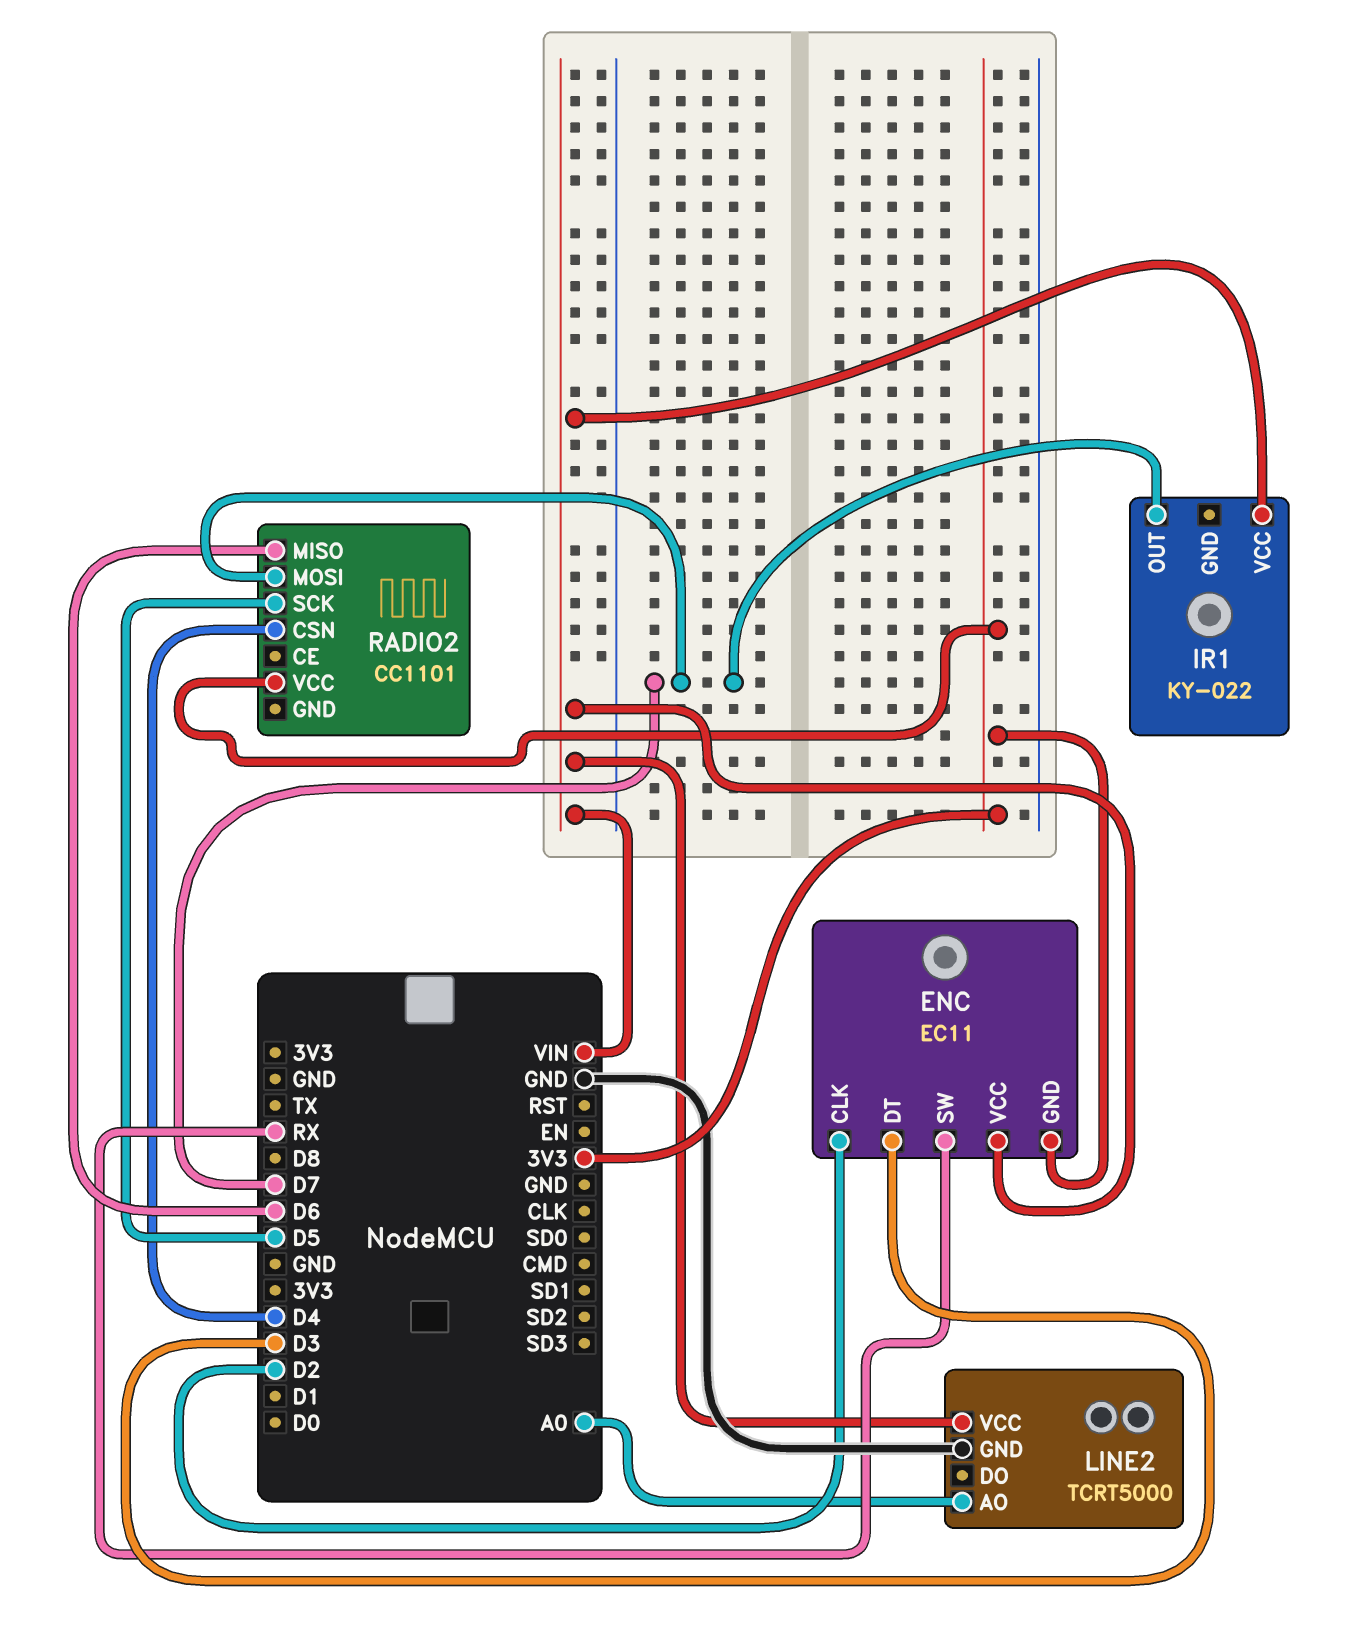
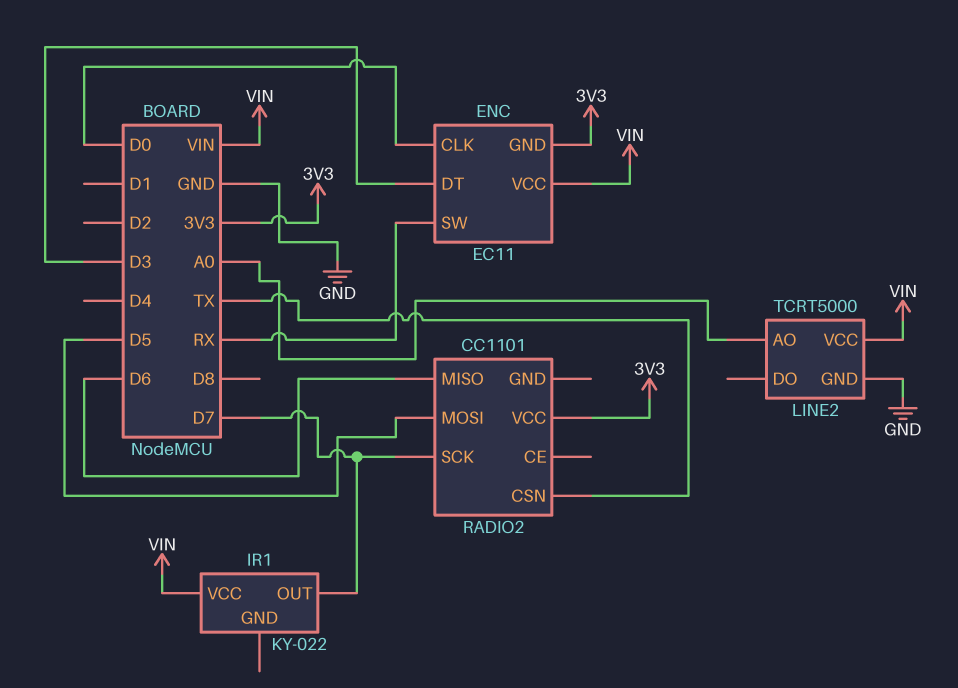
ENC pin CLK: D2 -> D0
RADIO2 pin CSN: D4 -> TX
RADIO2 pin MOSI: D7 -> D5
RADIO2 pin SCK: D5 -> D7

